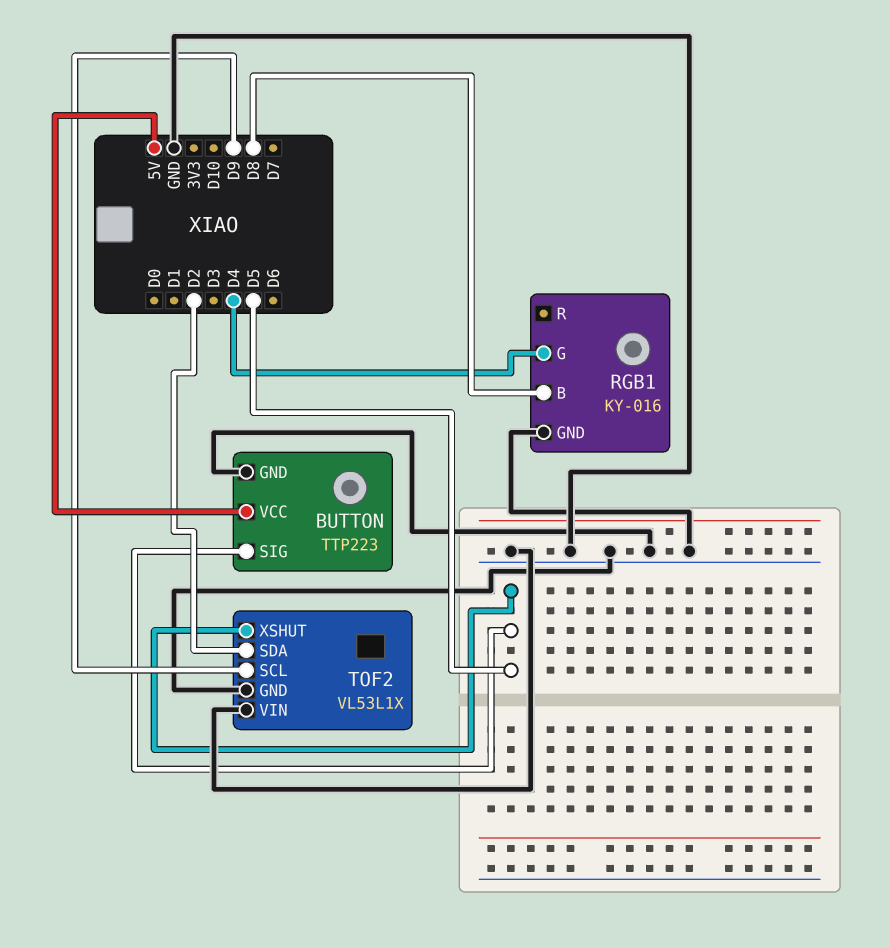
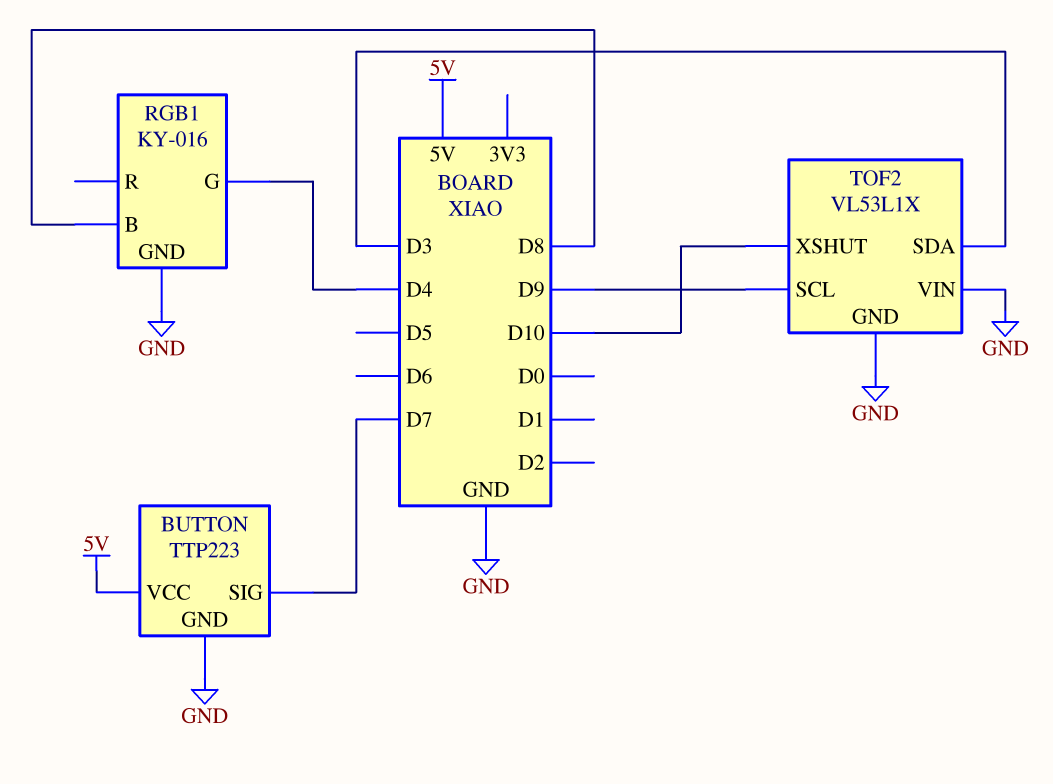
BUTTON pin SIG: D5 -> D7
TOF2 pin SDA: D2 -> D3
TOF2 pin XSHUT: D5 -> D10

